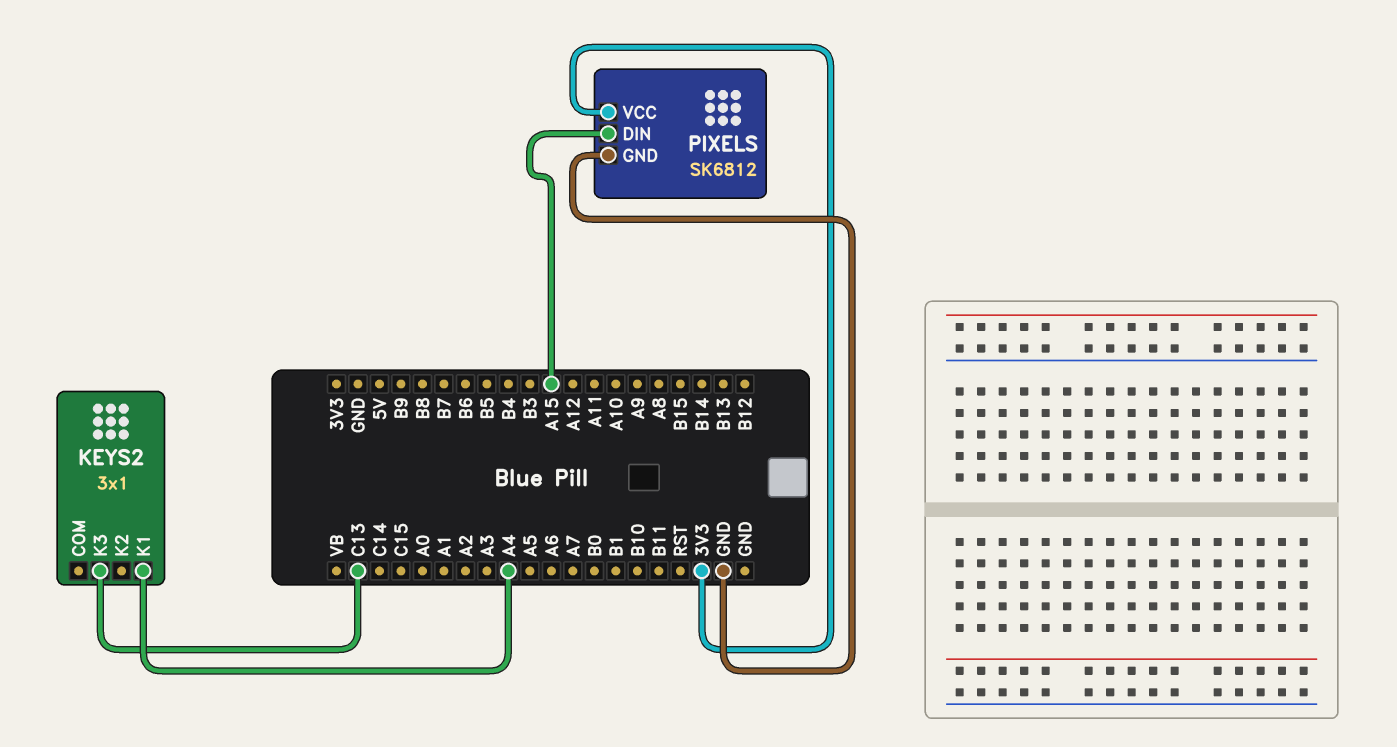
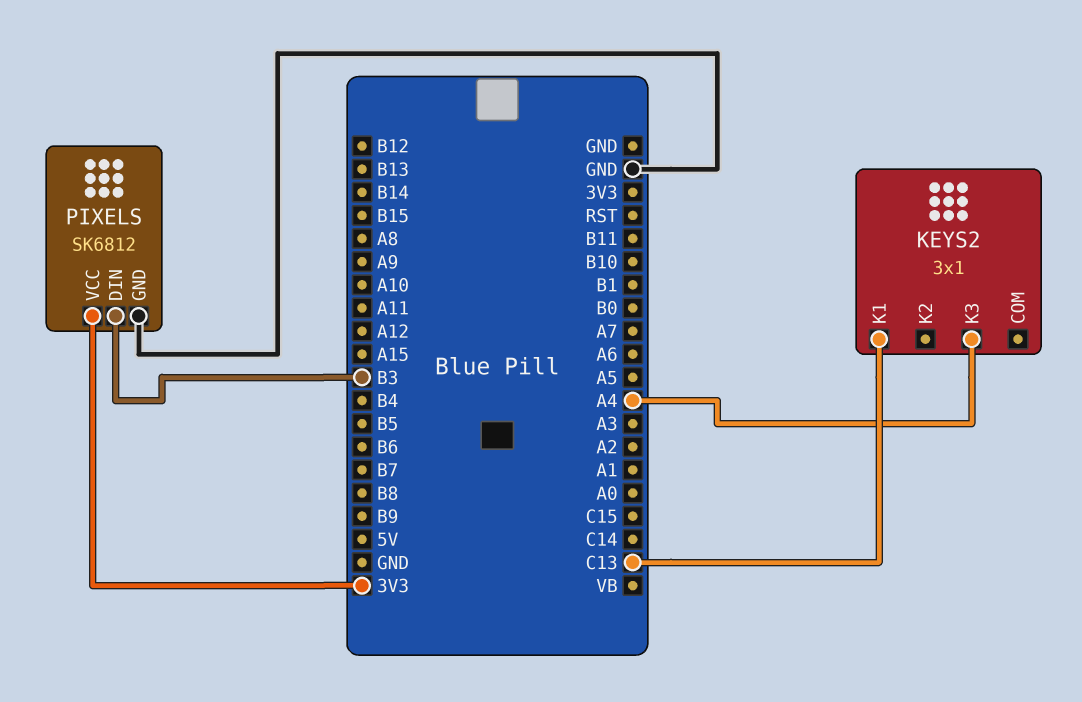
KEYS2 pin K1: A4 -> C13
KEYS2 pin K3: C13 -> A4
PIXELS pin DIN: A15 -> B3

